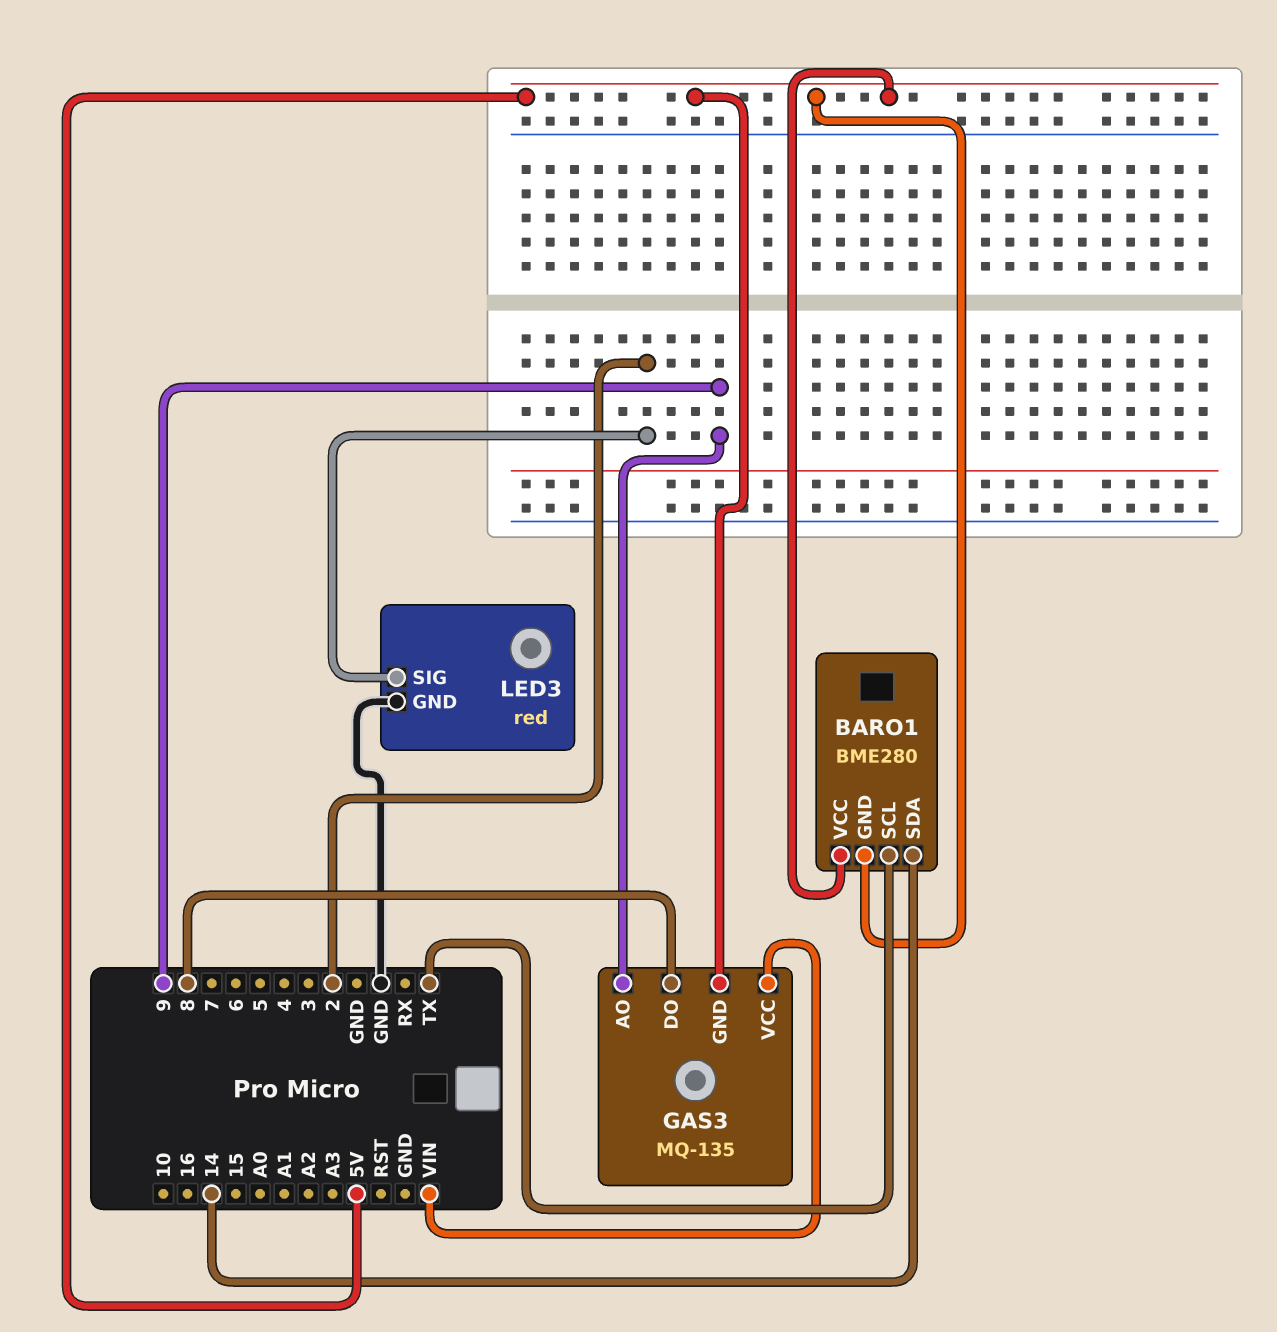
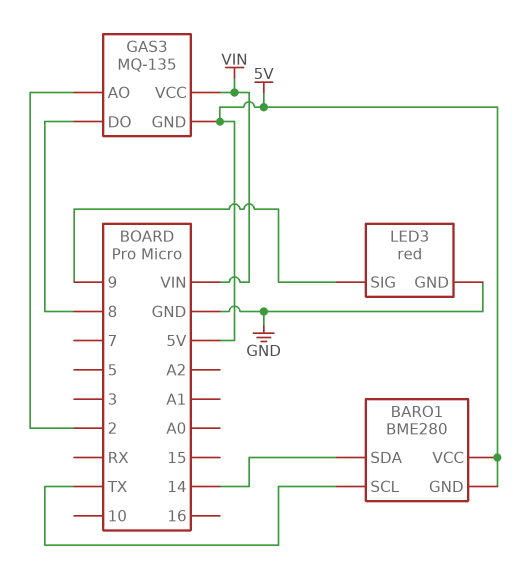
GAS3 pin AO: 9 -> 2
LED3 pin SIG: 2 -> 9

